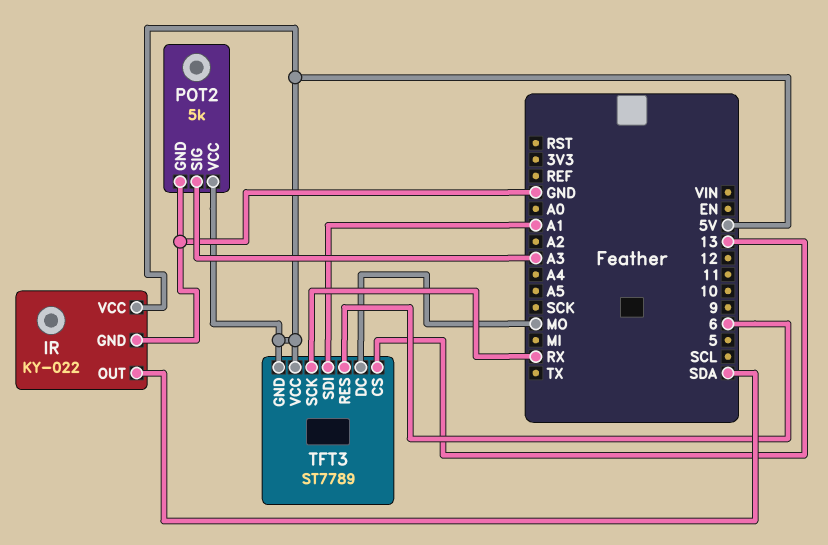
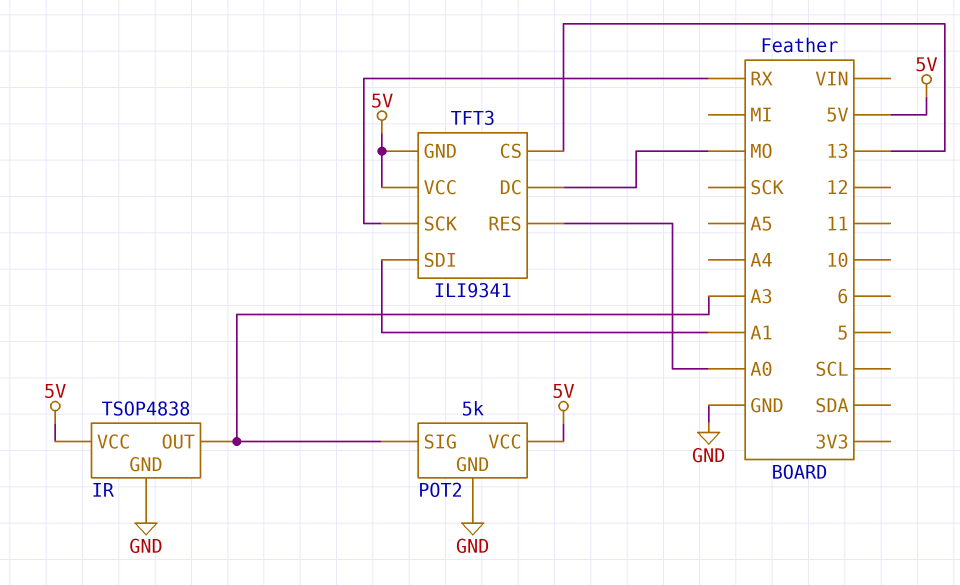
IR: KY-022 -> TSOP4838
IR pin OUT: SDA -> A3
TFT3: ST7789 -> ILI9341
TFT3 pin RES: 6 -> A0

